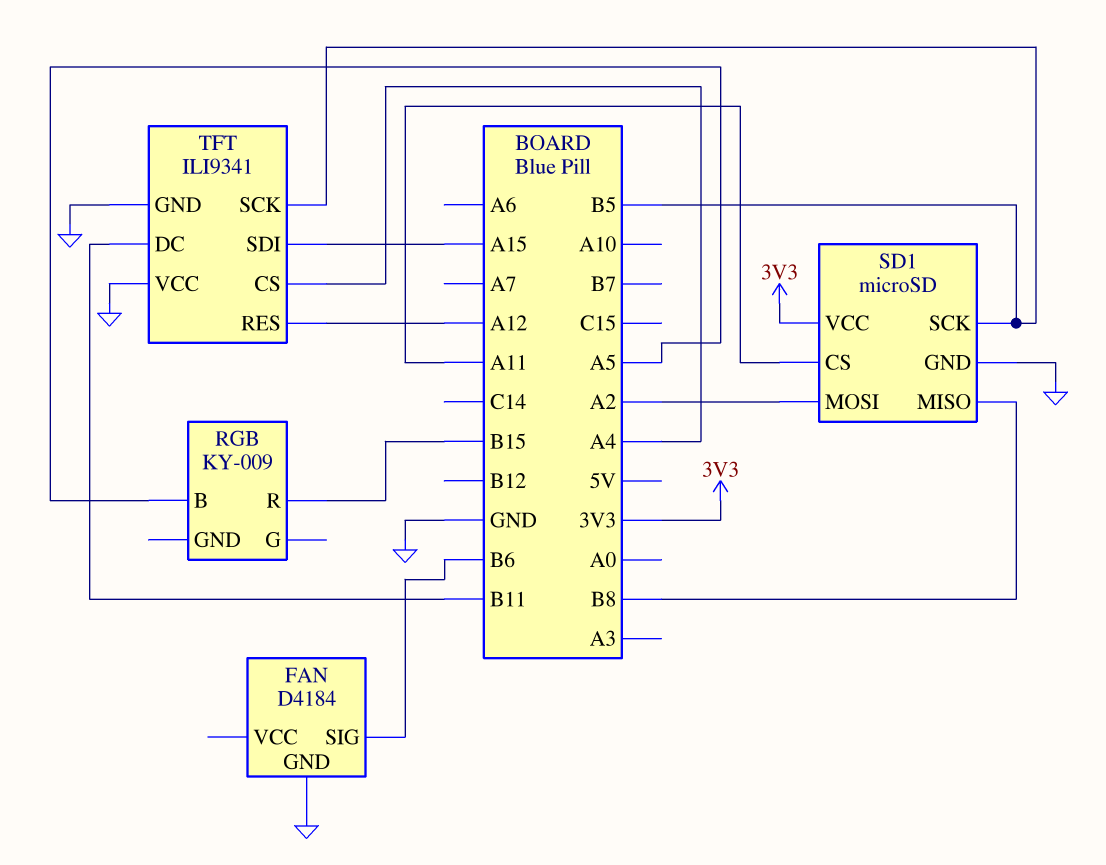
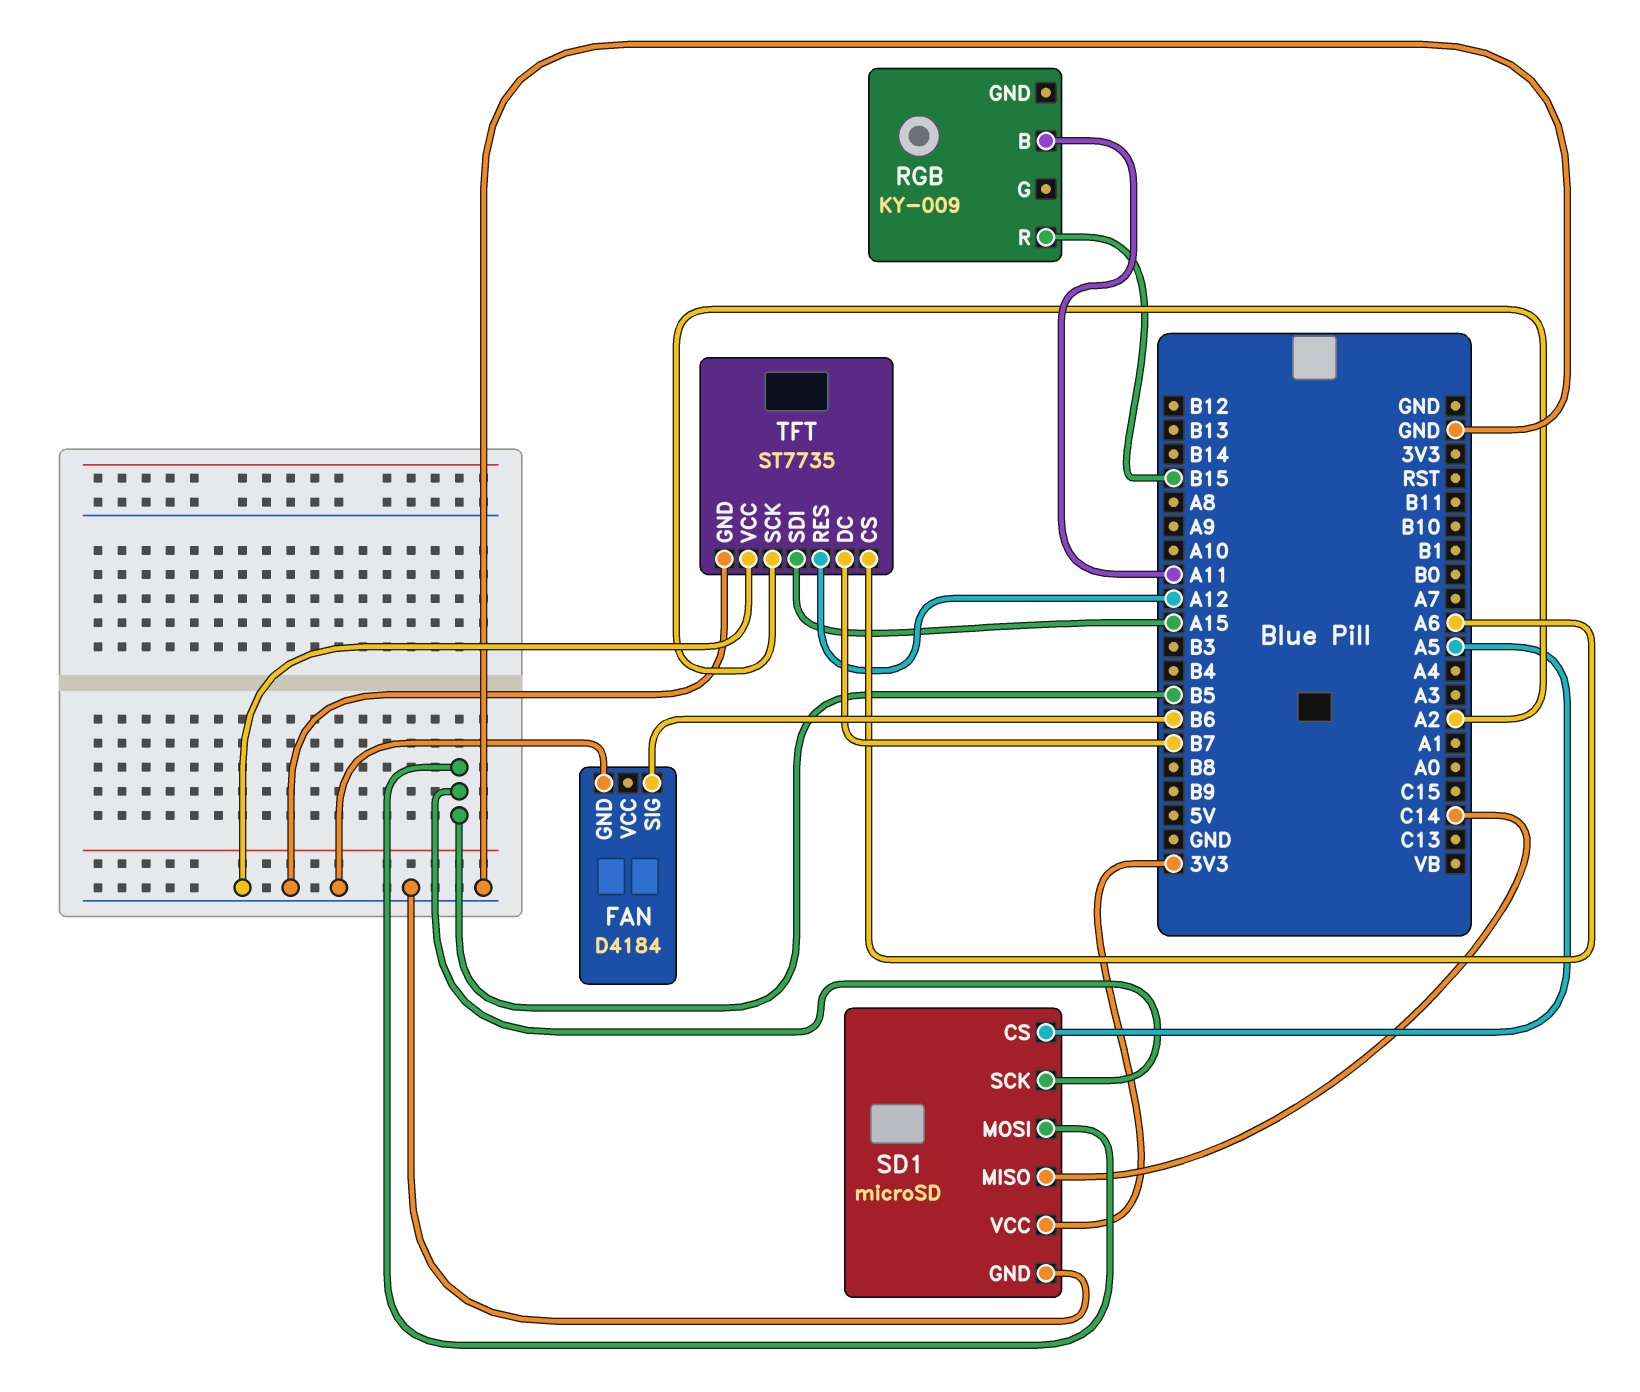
RGB pin B: A5 -> A11
SD1 pin CS: A11 -> A5
SD1 pin MISO: B8 -> C14
SD1 pin MOSI: A2 -> B5
TFT: ILI9341 -> ST7735
TFT pin CS: A4 -> A6
TFT pin DC: B11 -> B7
TFT pin SCK: B5 -> A2

